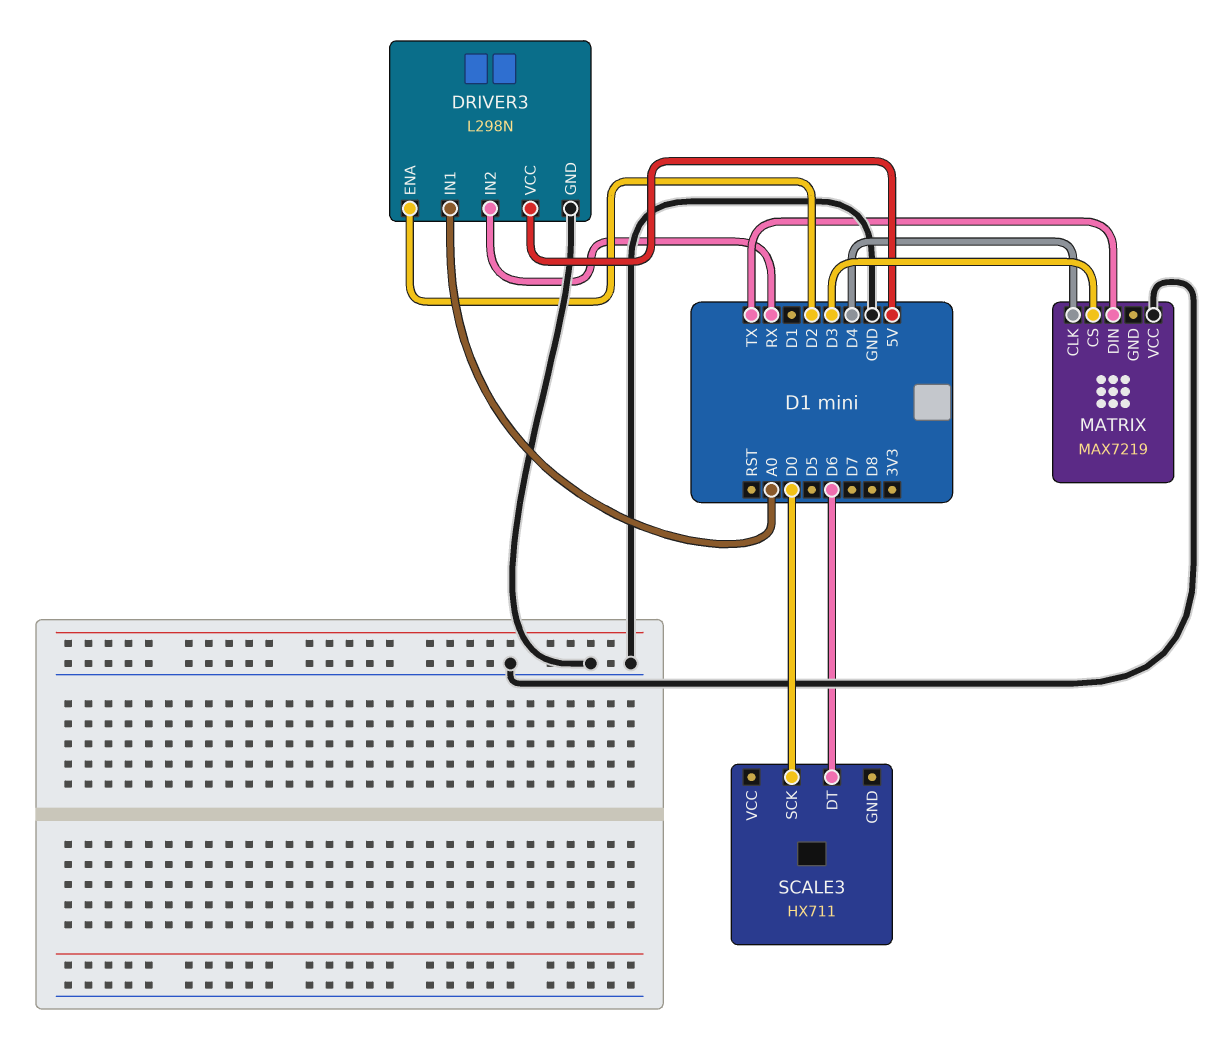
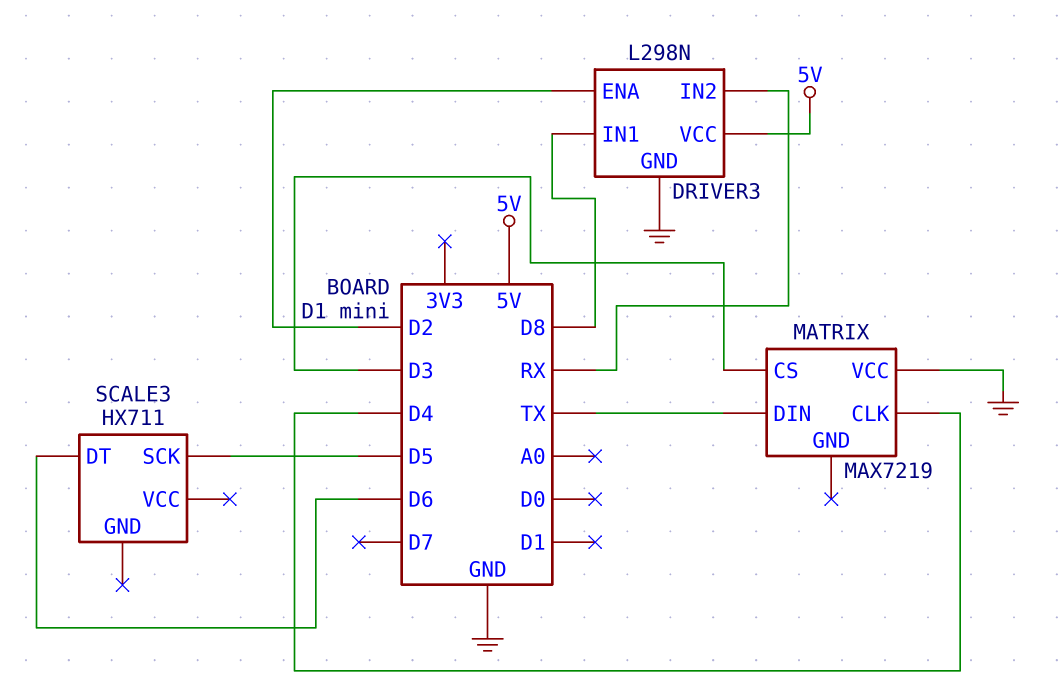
DRIVER3 pin IN1: A0 -> D8
SCALE3 pin SCK: D0 -> D5

